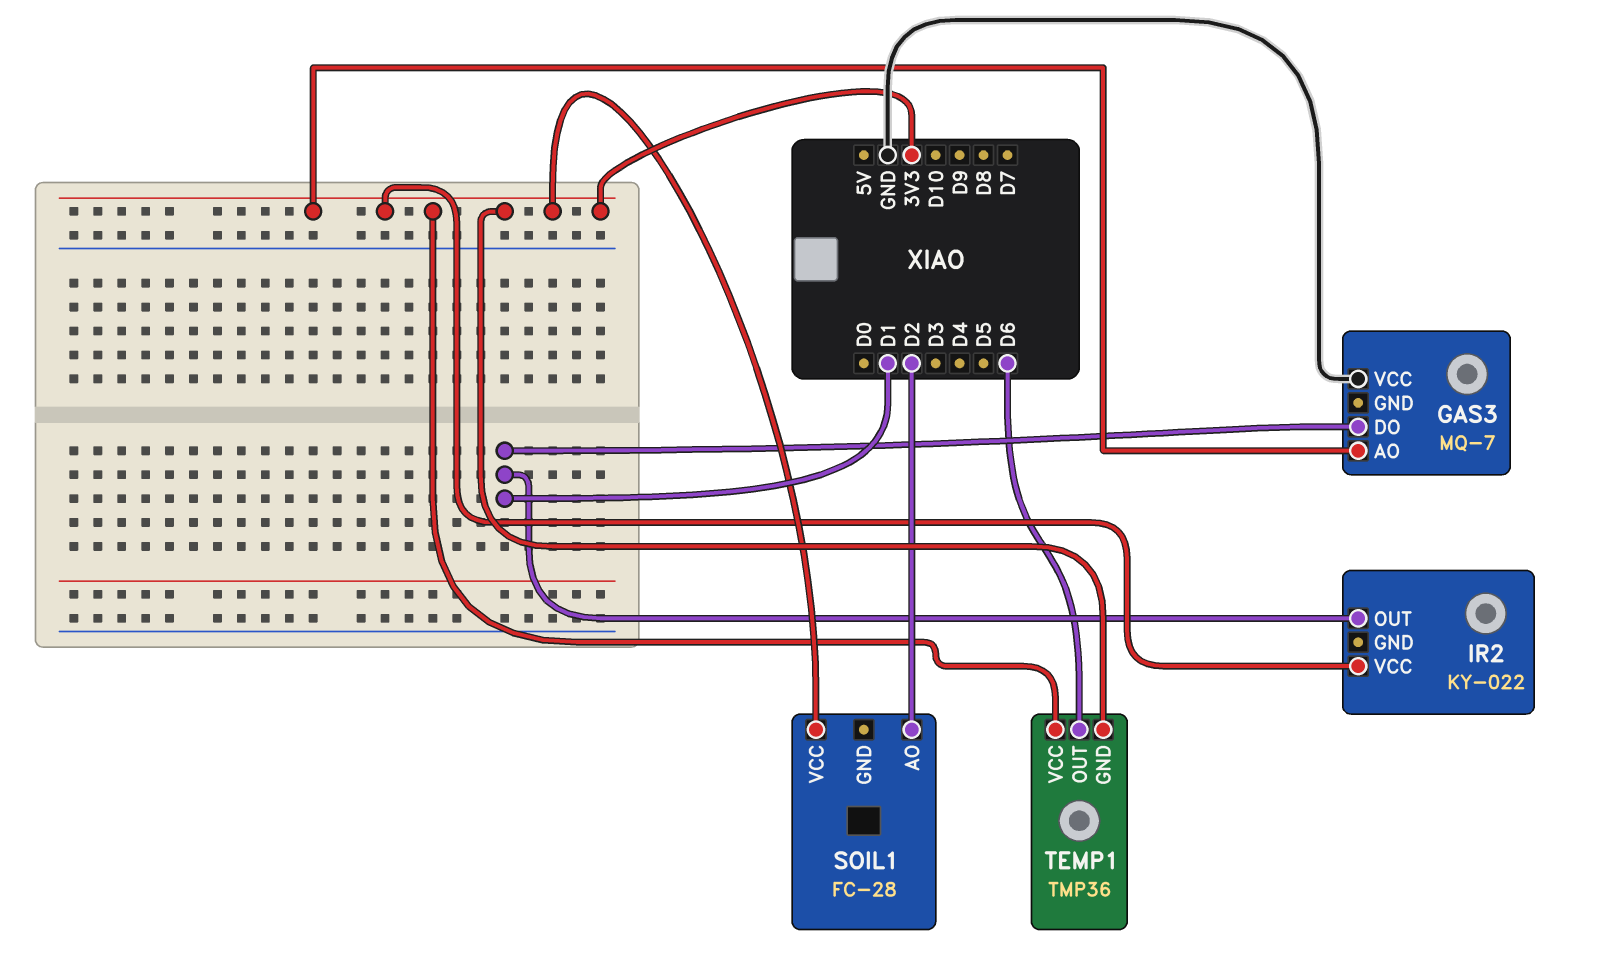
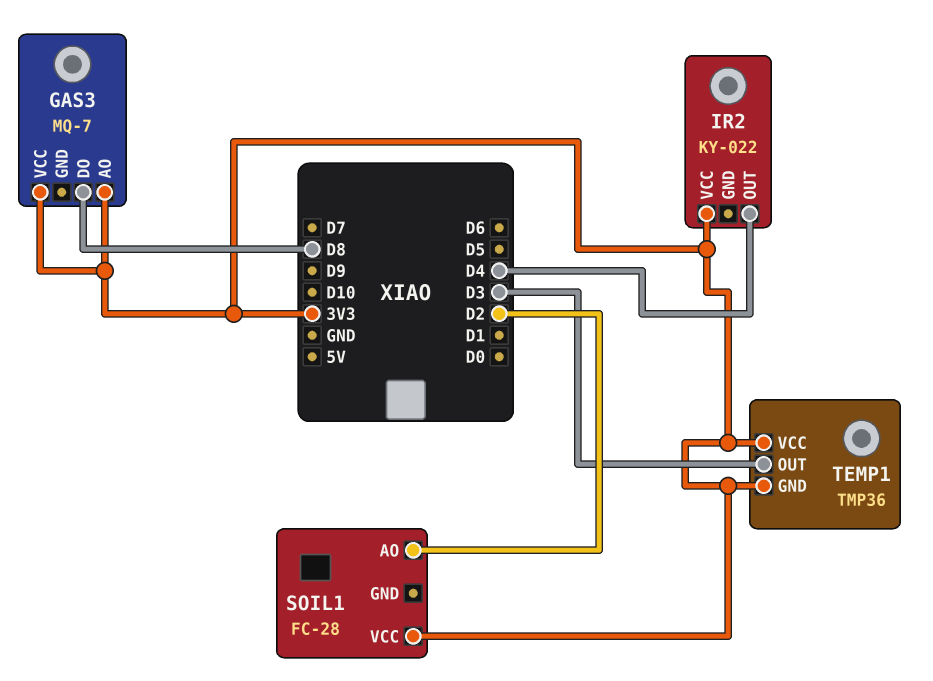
GAS3 pin DO: D1 -> D8
GAS3 pin VCC: GND -> 3V3
IR2 pin OUT: D1 -> D4
TEMP1 pin OUT: D6 -> D3

